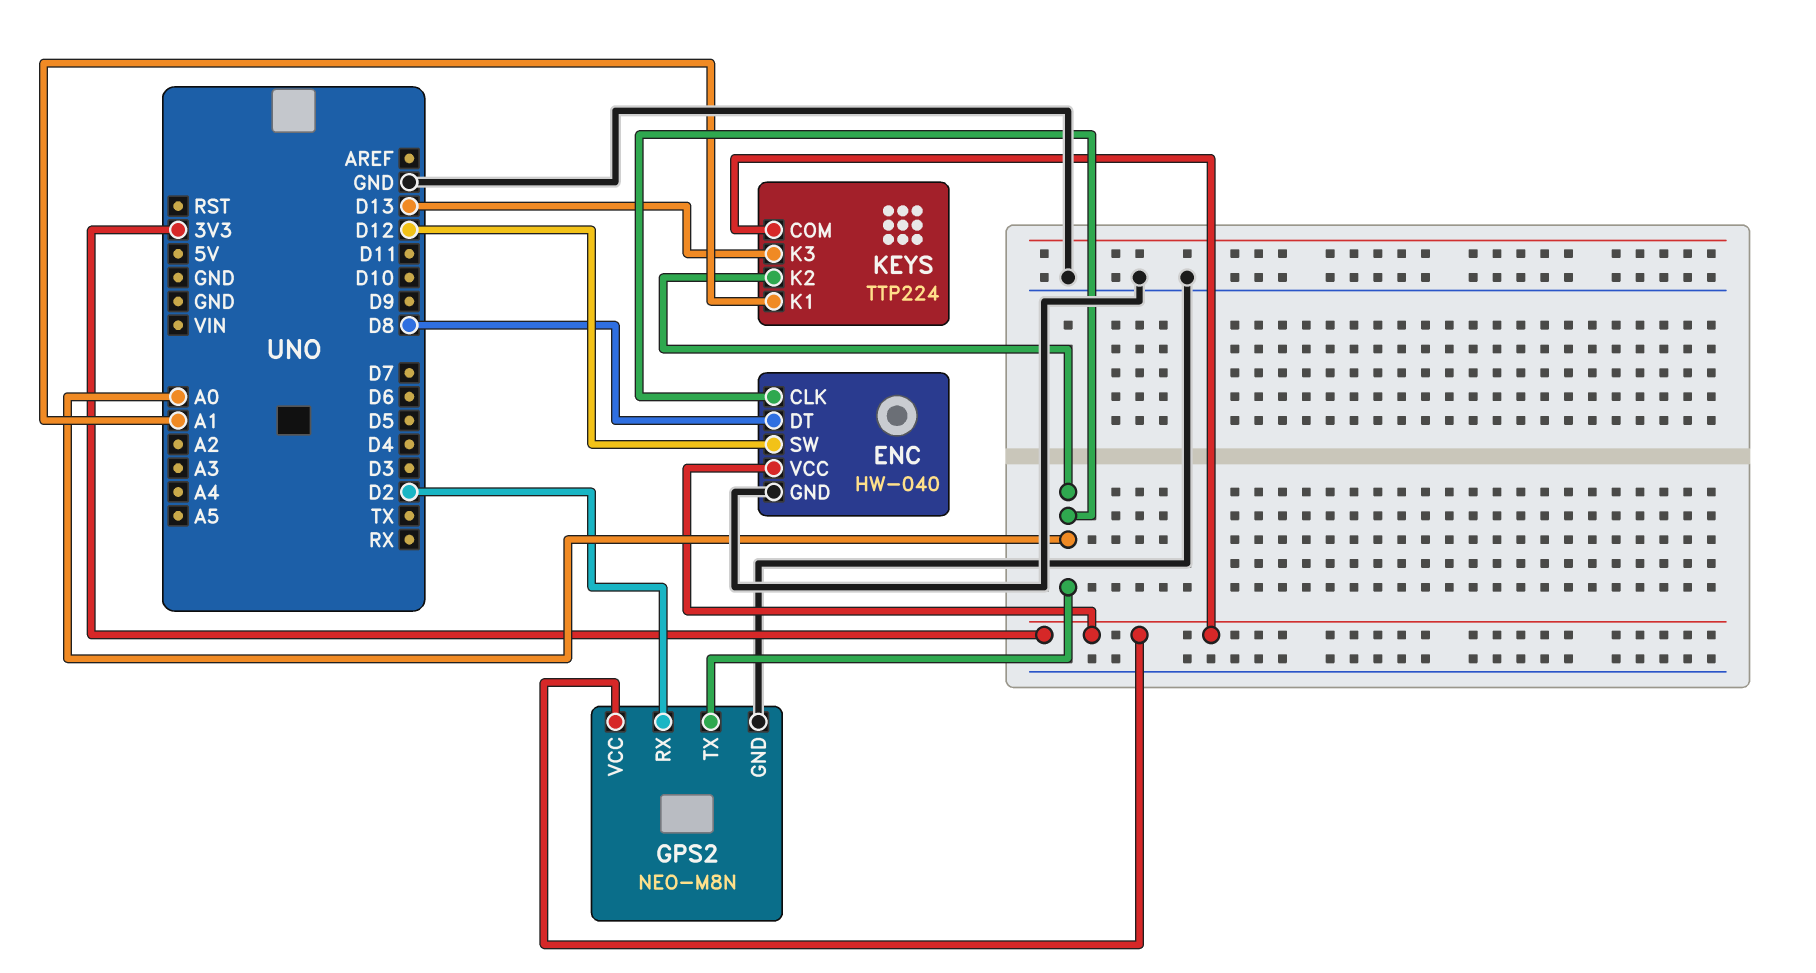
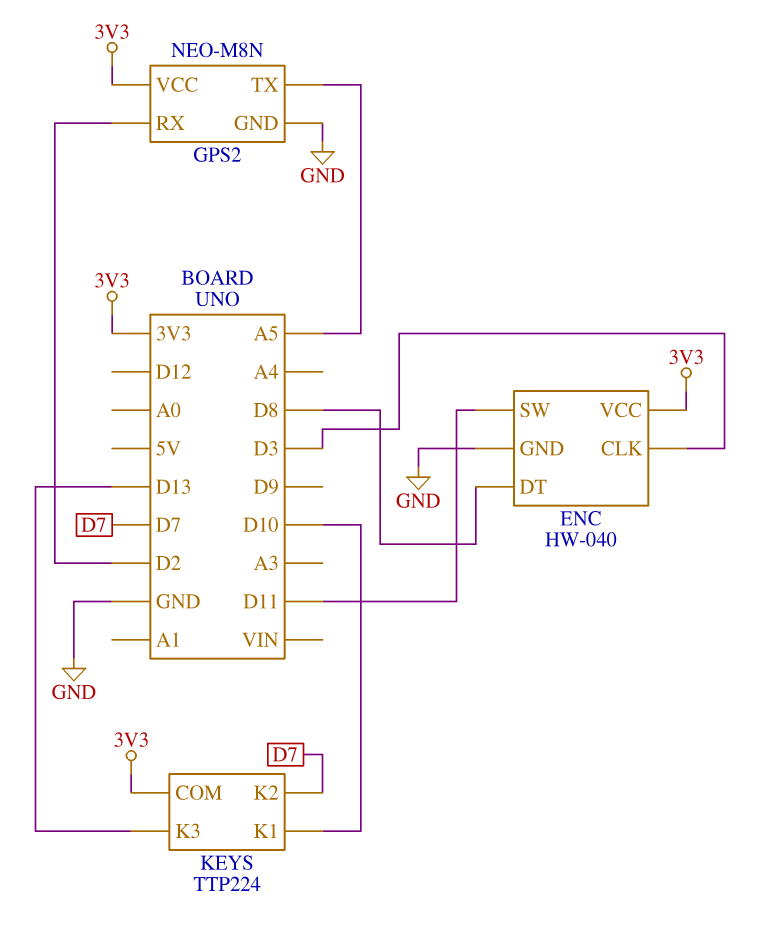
ENC pin CLK: A0 -> D3
ENC pin SW: D12 -> D11
GPS2 pin TX: A0 -> A5
KEYS pin K1: A1 -> D10
KEYS pin K2: A0 -> D7

